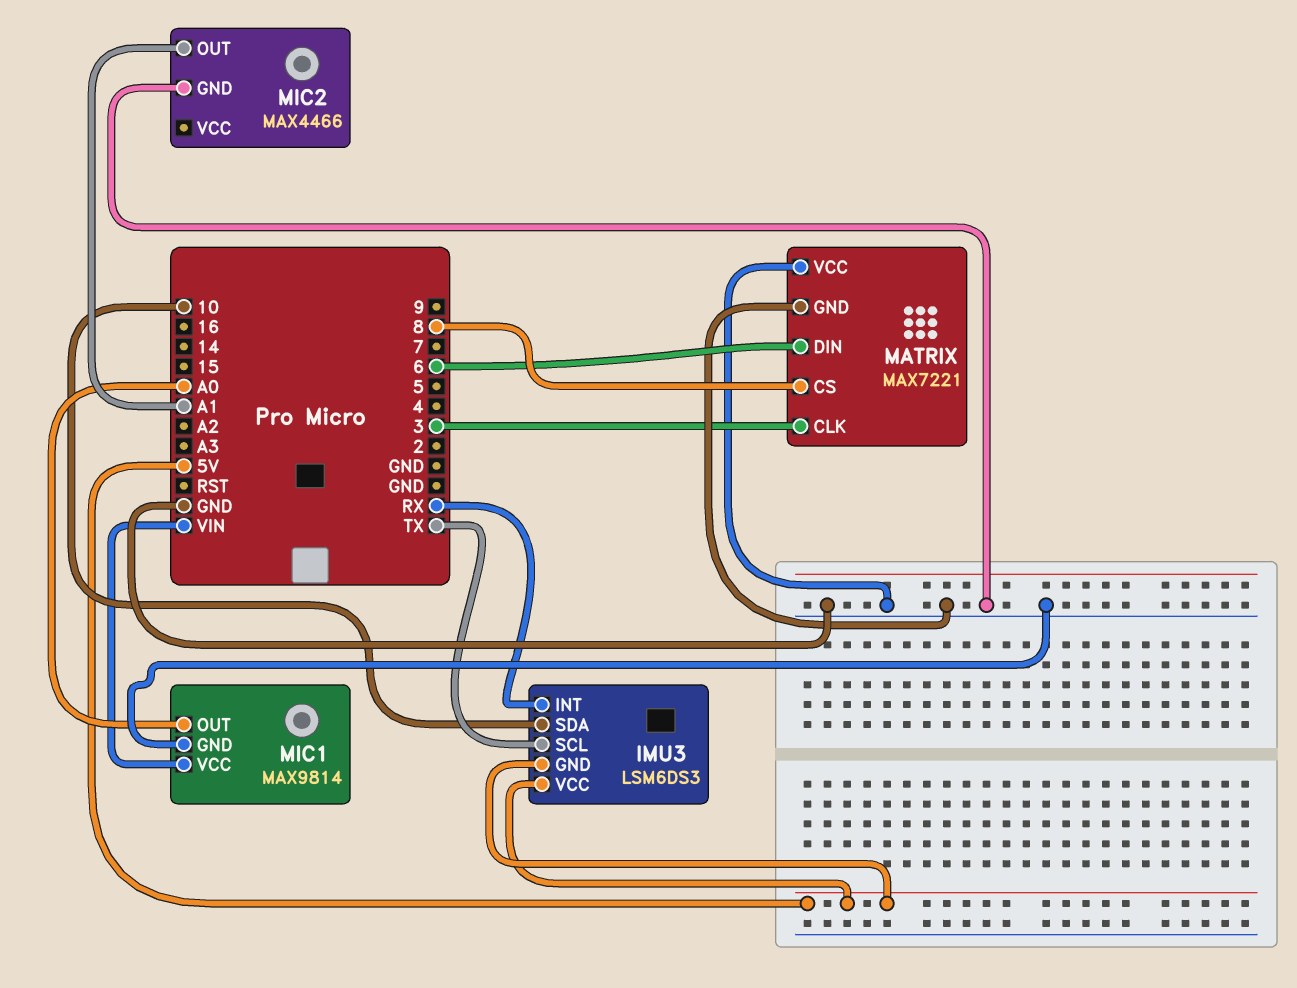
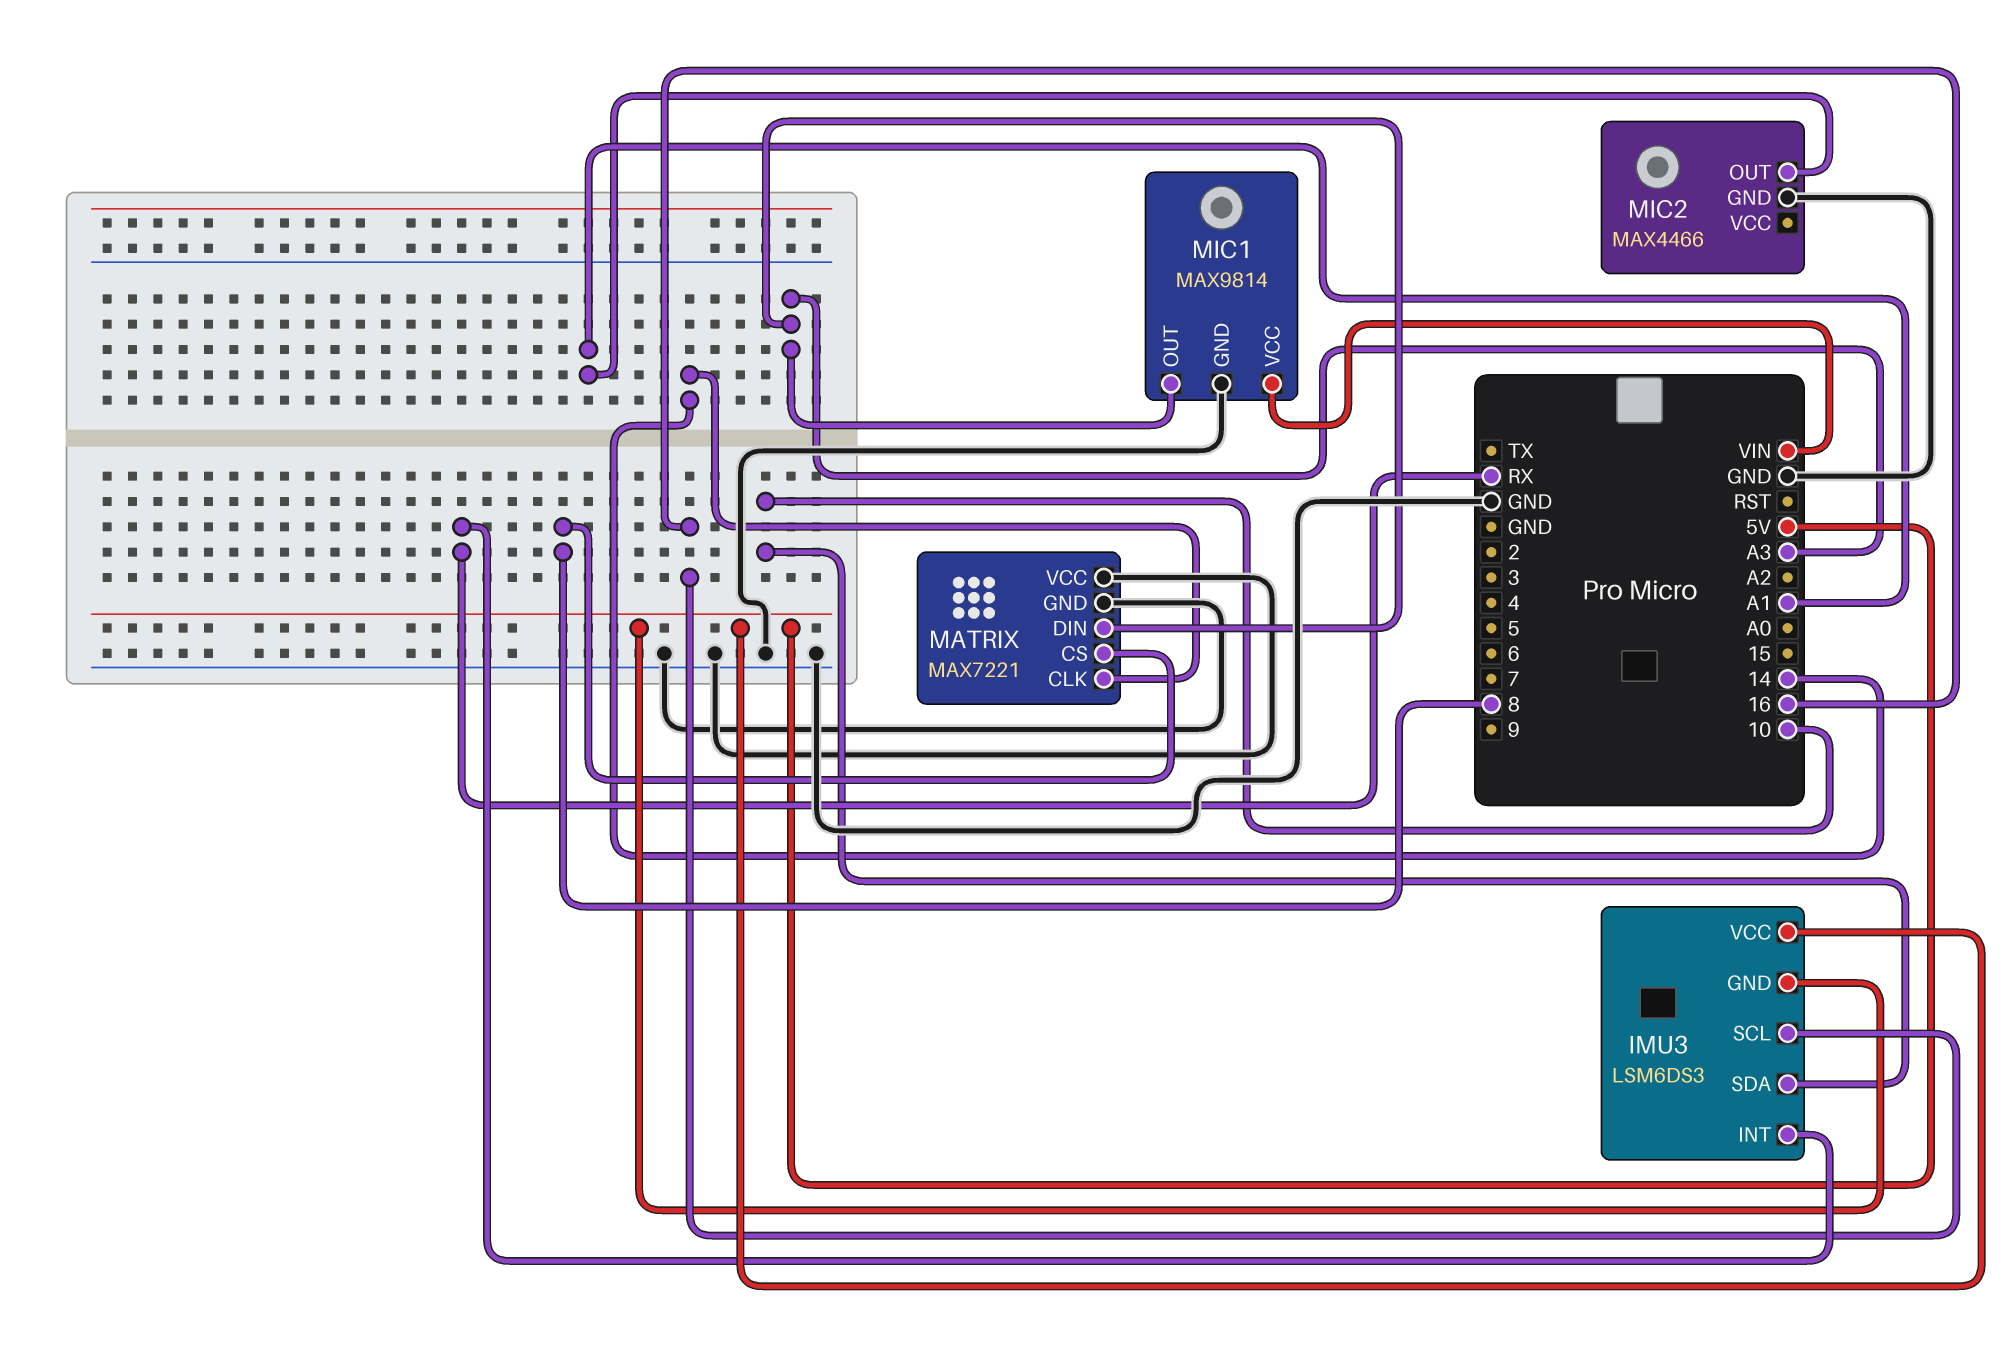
IMU3 pin SCL: TX -> 16
MATRIX pin CLK: 3 -> 14
MATRIX pin DIN: 6 -> A3
MIC1 pin OUT: A0 -> A3

